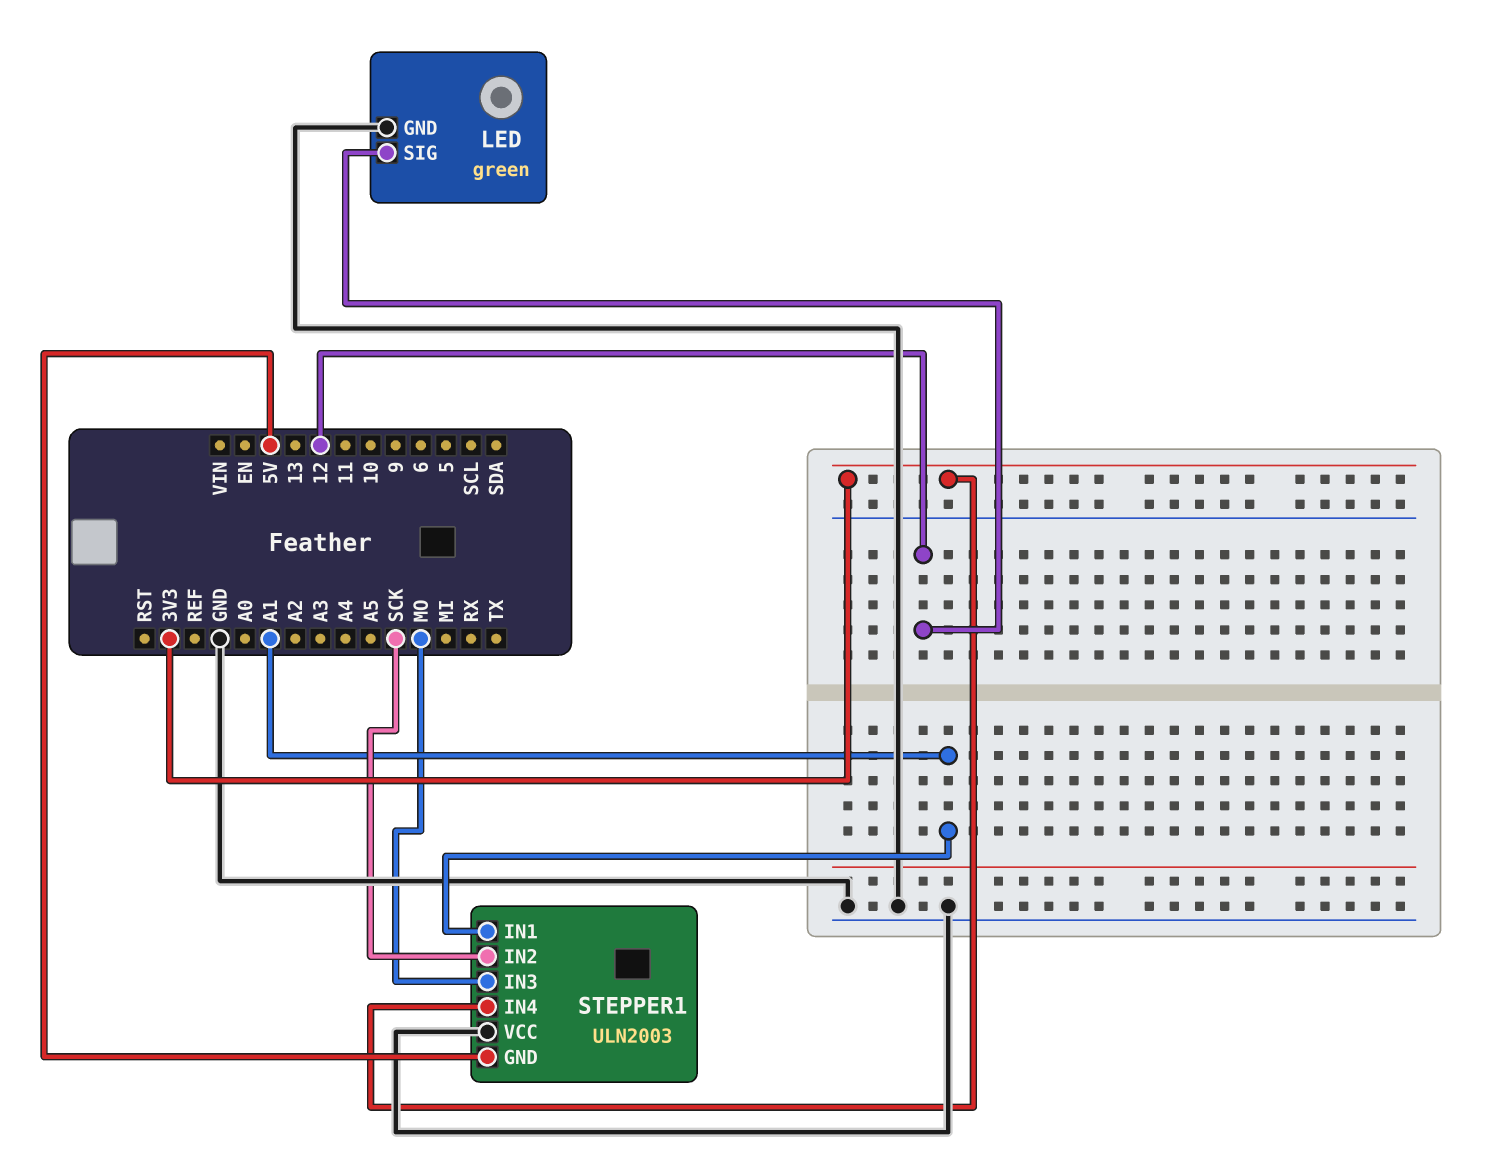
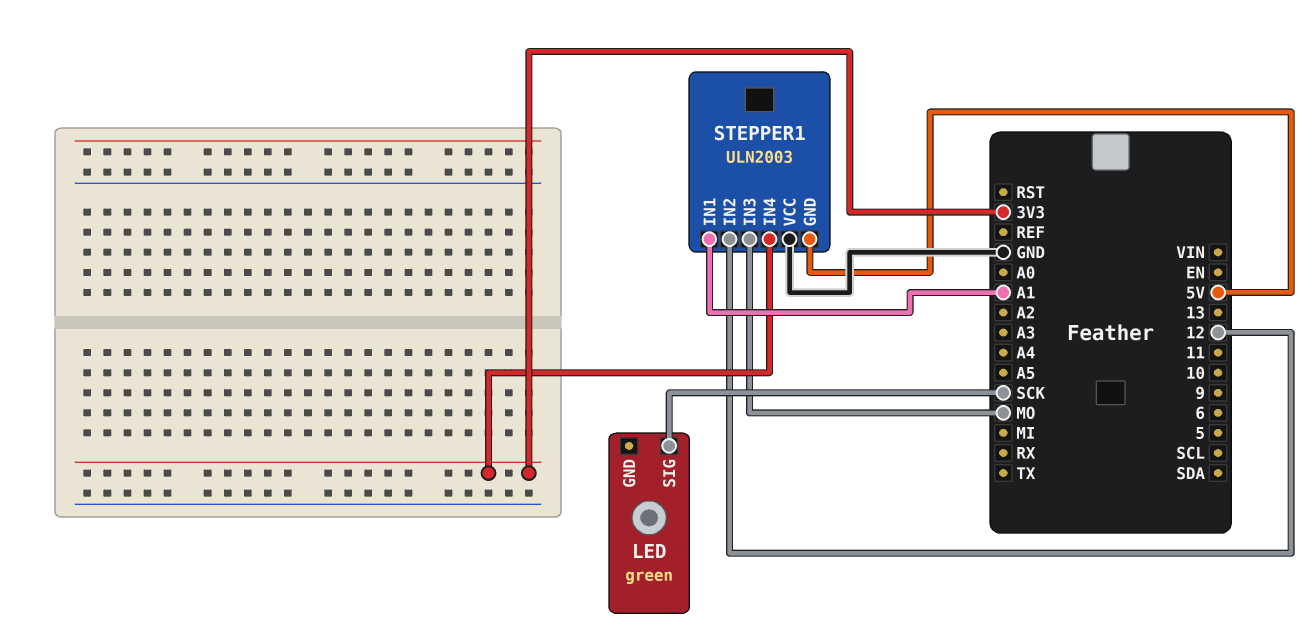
LED pin GND: GND -> none
LED pin SIG: 12 -> SCK
STEPPER1 pin IN2: SCK -> 12

